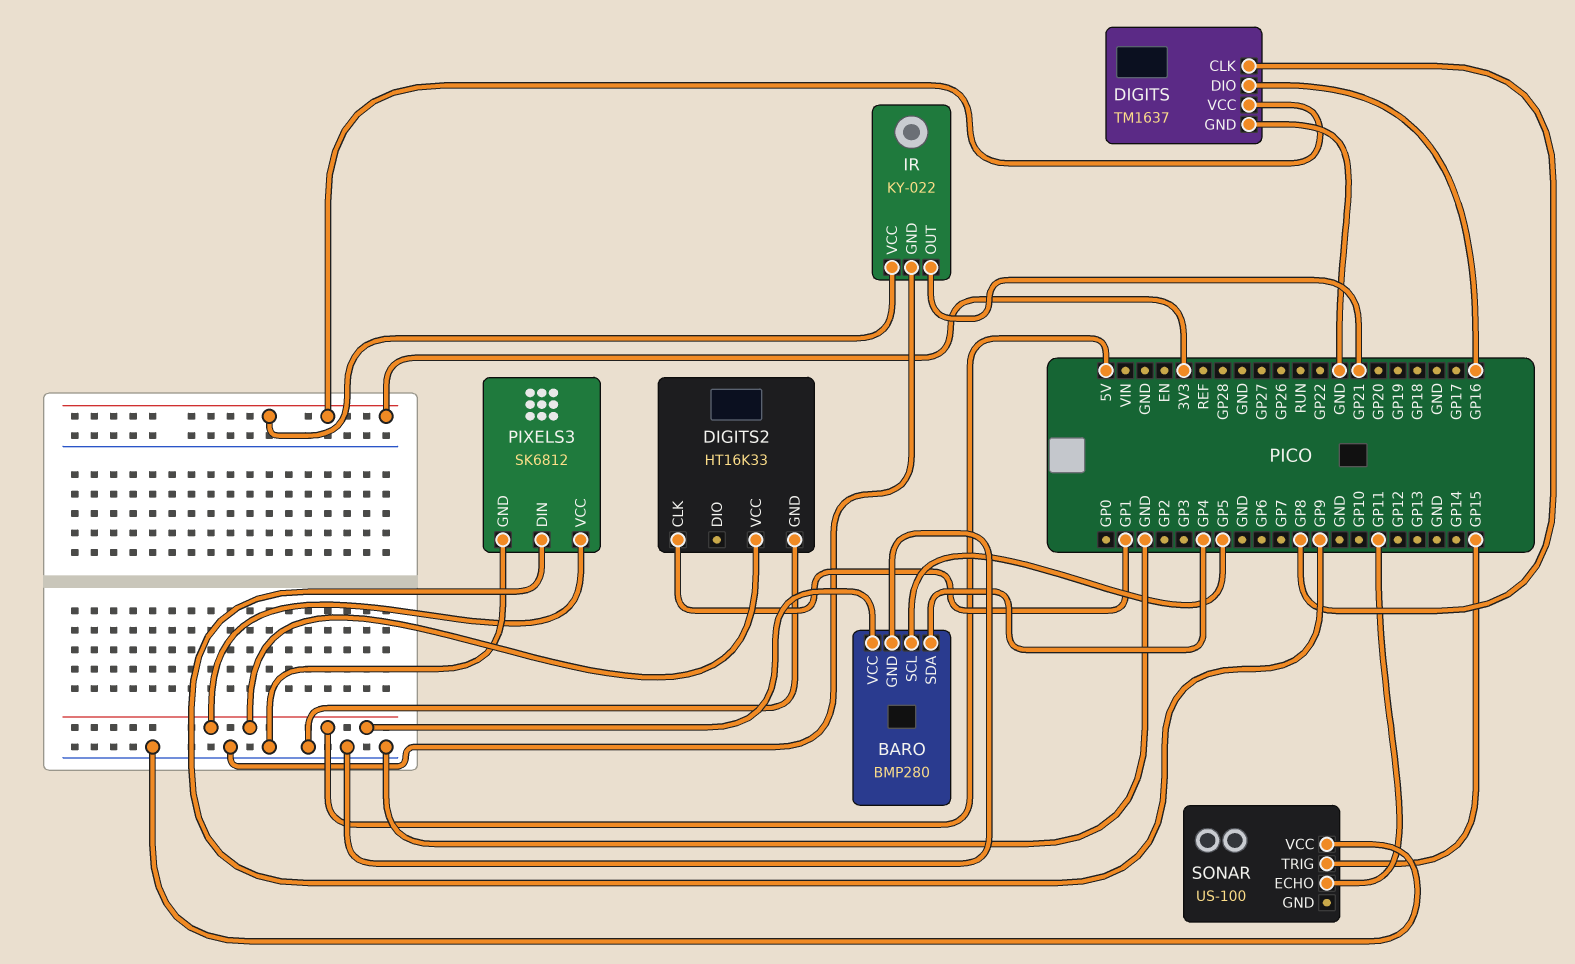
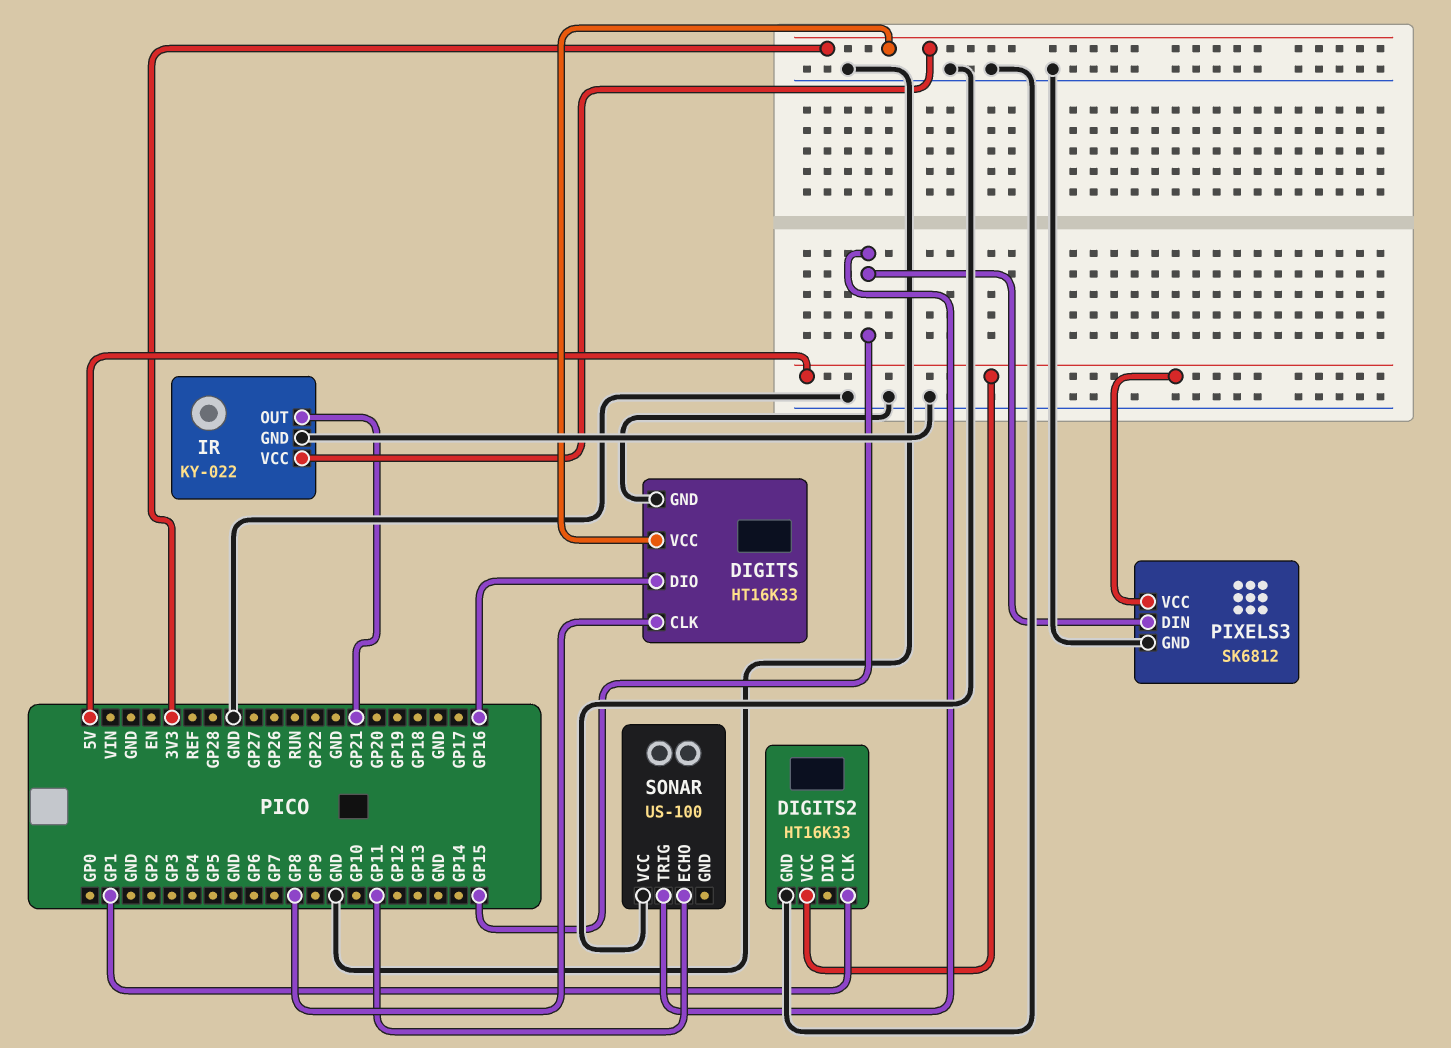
BARO: BMP280 -> none
BARO pin GND: GND -> none
BARO pin SCL: GP5 -> none
BARO pin SDA: GP4 -> none
BARO pin VCC: 5V -> none
DIGITS: TM1637 -> HT16K33
PIXELS3 pin DIN: GP9 -> GP15

